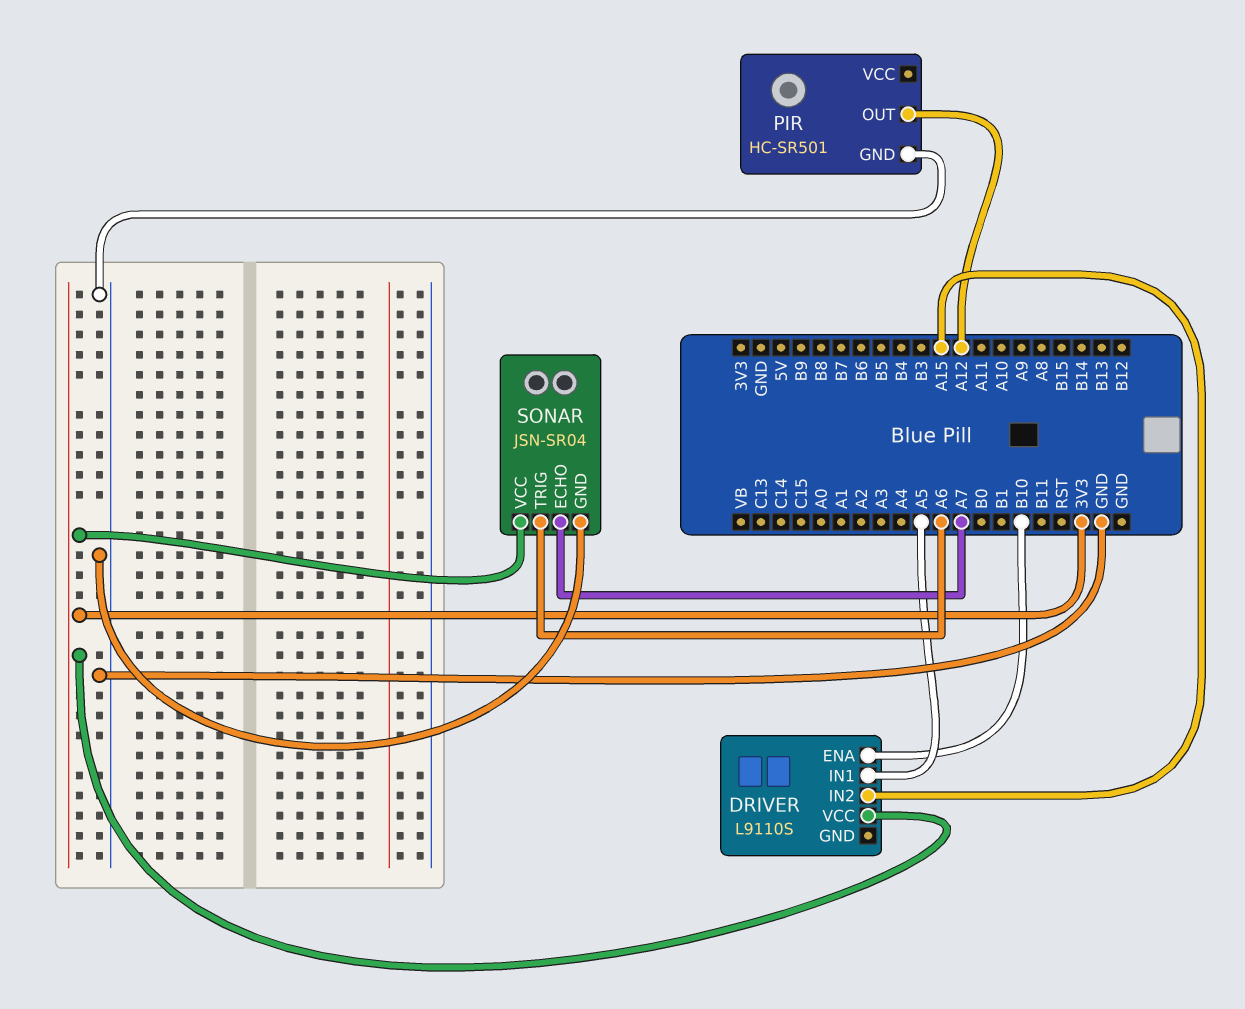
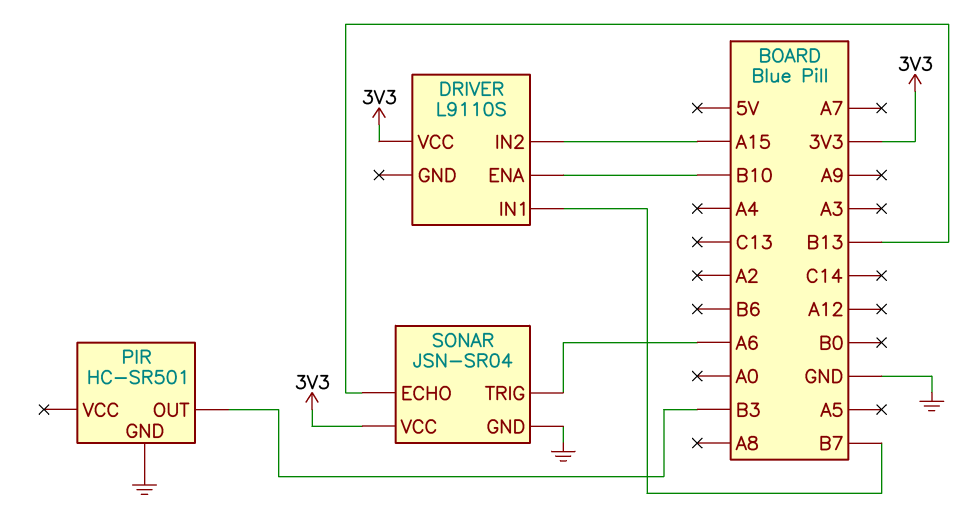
DRIVER pin IN1: A5 -> B7
PIR pin OUT: A12 -> B3
SONAR pin ECHO: A7 -> B13

